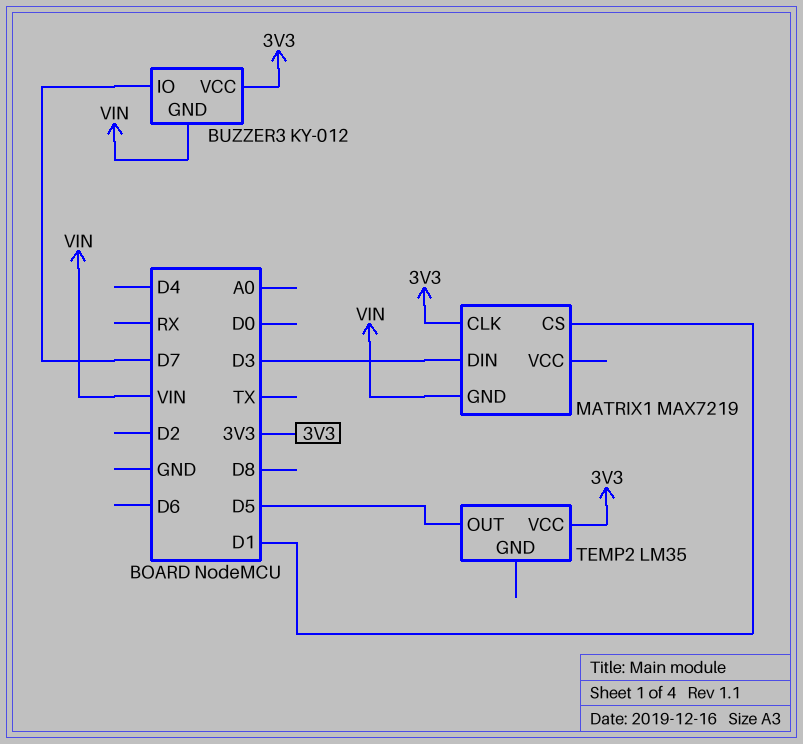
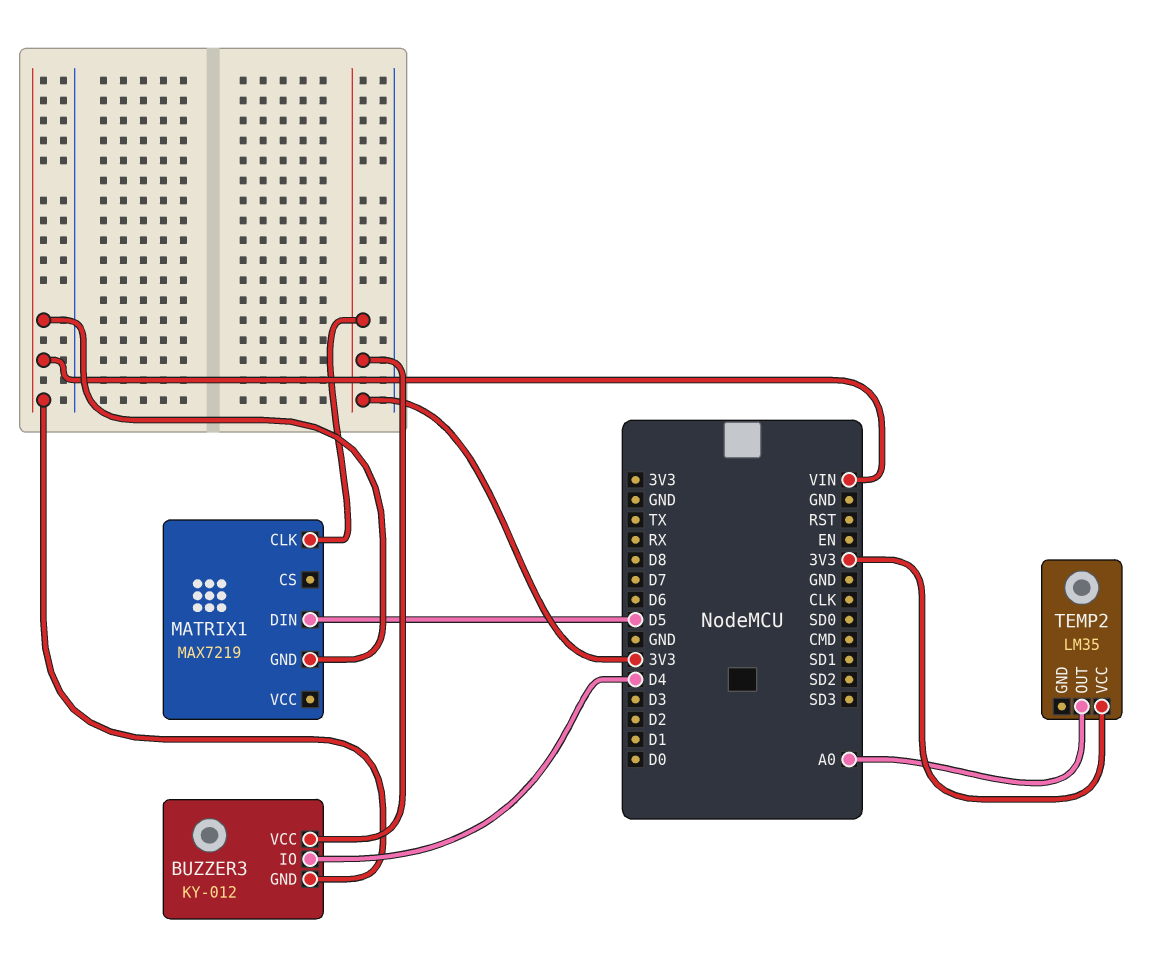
BUZZER3 pin IO: D7 -> D4
MATRIX1 pin CS: D1 -> none
MATRIX1 pin DIN: D3 -> D5
TEMP2 pin OUT: D5 -> A0

